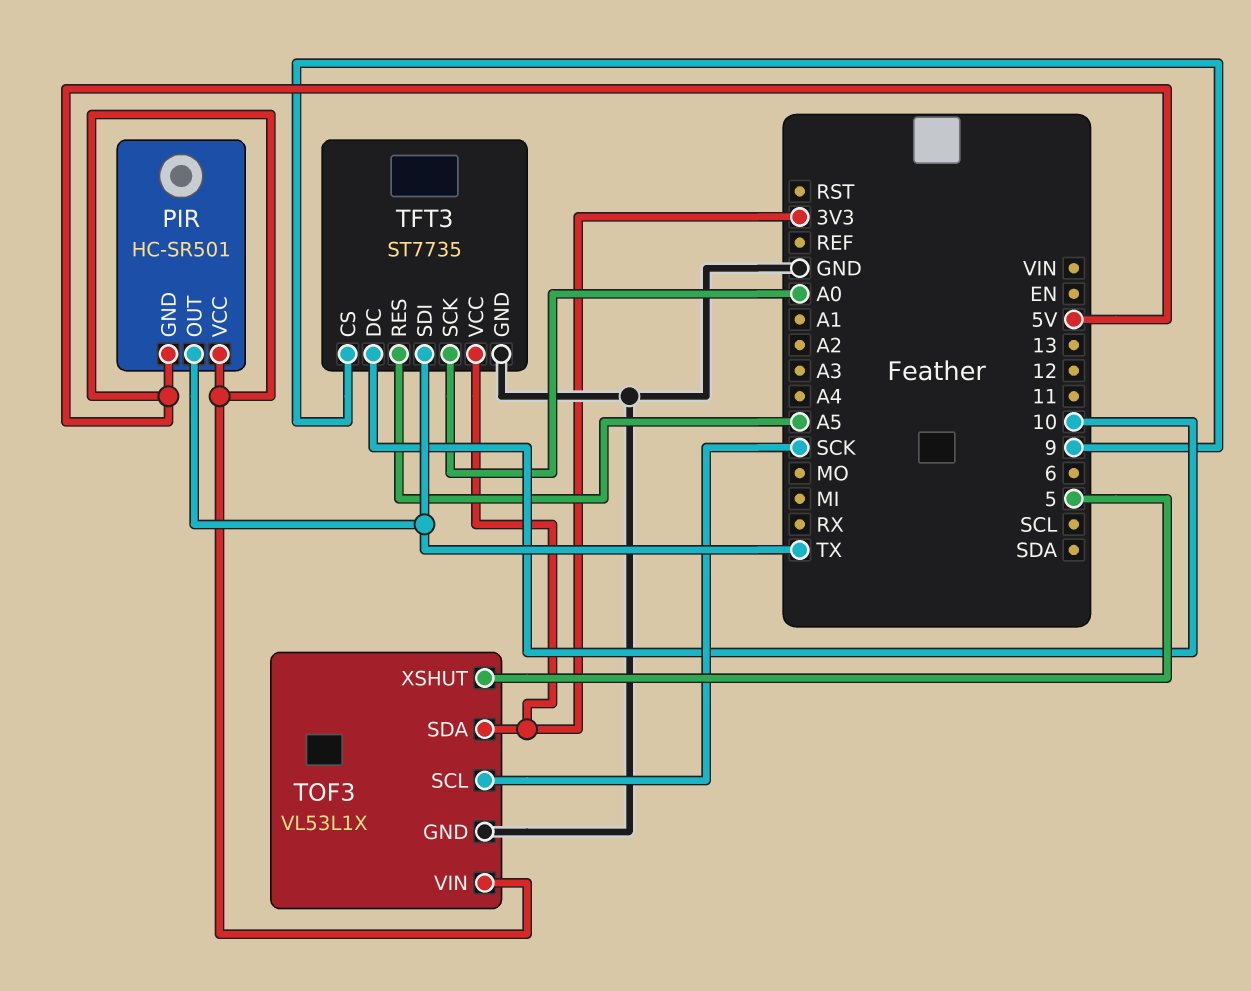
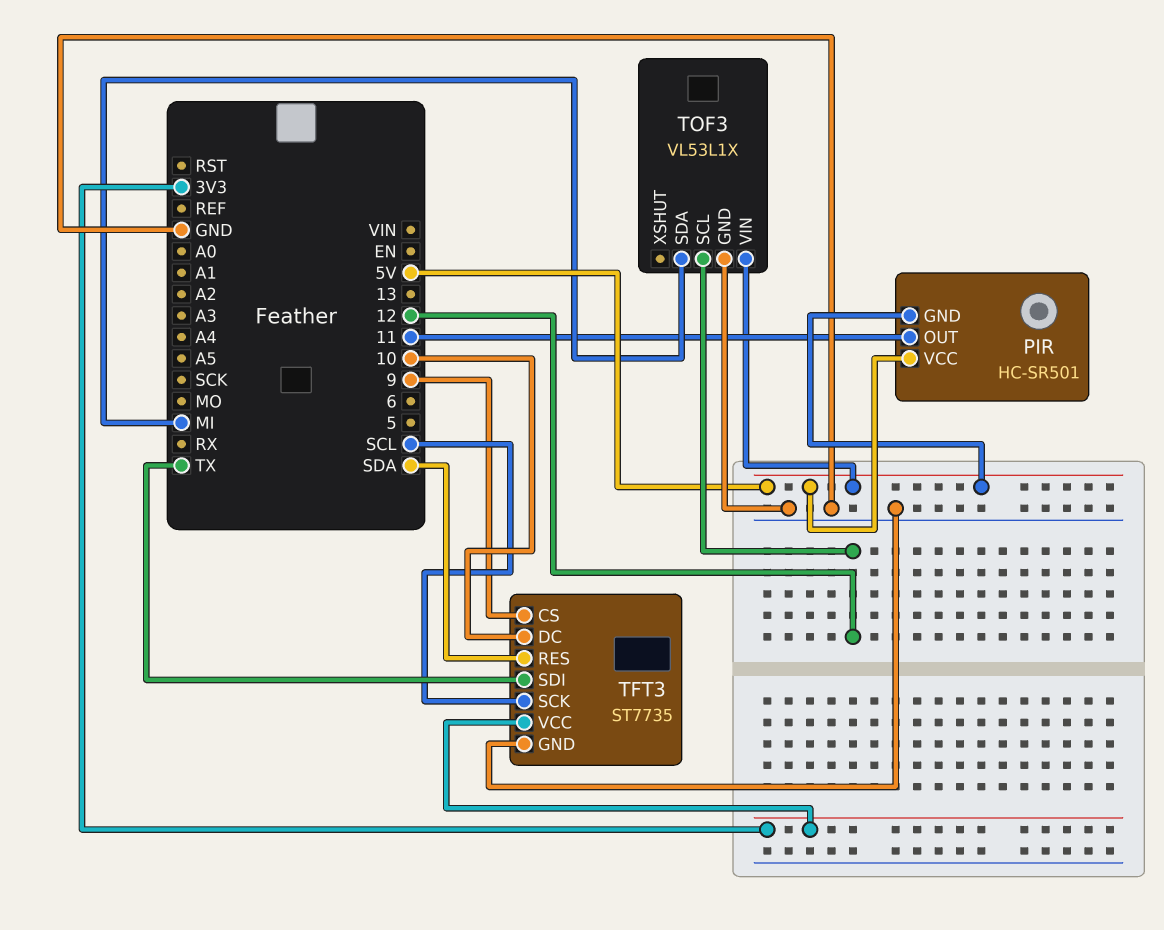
PIR pin OUT: TX -> 11
TFT3 pin RES: A5 -> SDA
TFT3 pin SCK: A0 -> SCL
TOF3 pin SCL: SCK -> 12
TOF3 pin SDA: 3V3 -> MI
TOF3 pin XSHUT: 5 -> none

